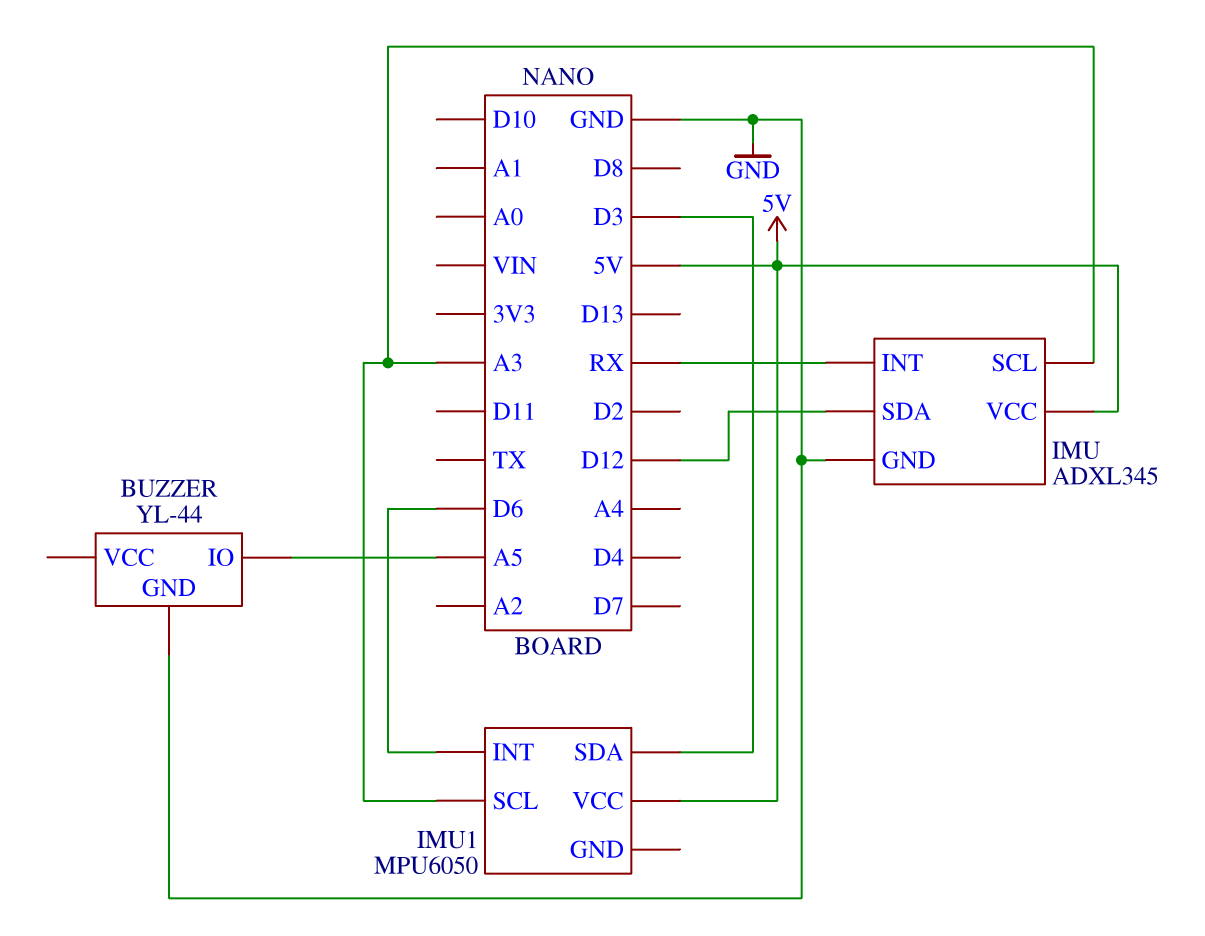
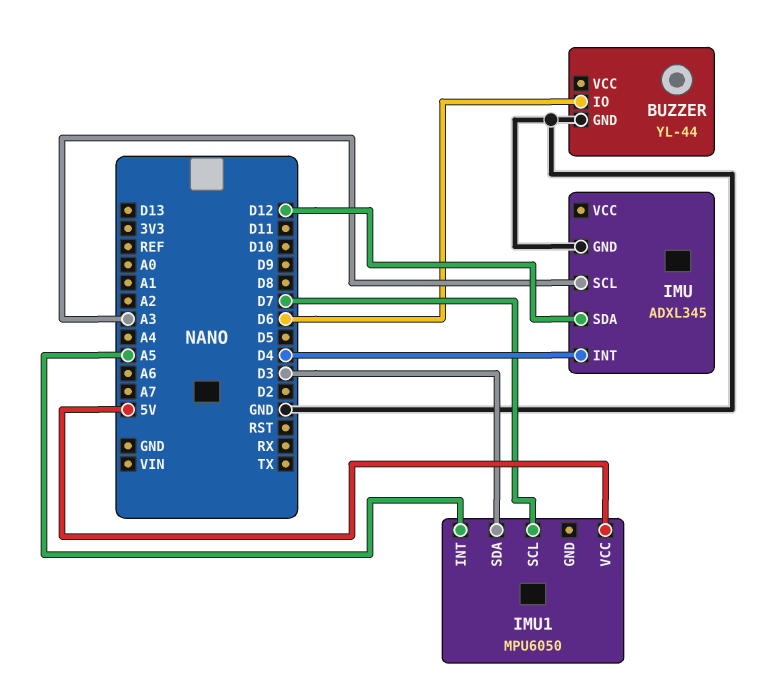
BUZZER pin IO: A5 -> D6
IMU pin INT: RX -> D4
IMU pin VCC: 5V -> none
IMU1 pin INT: D6 -> A5
IMU1 pin SCL: A3 -> D7

